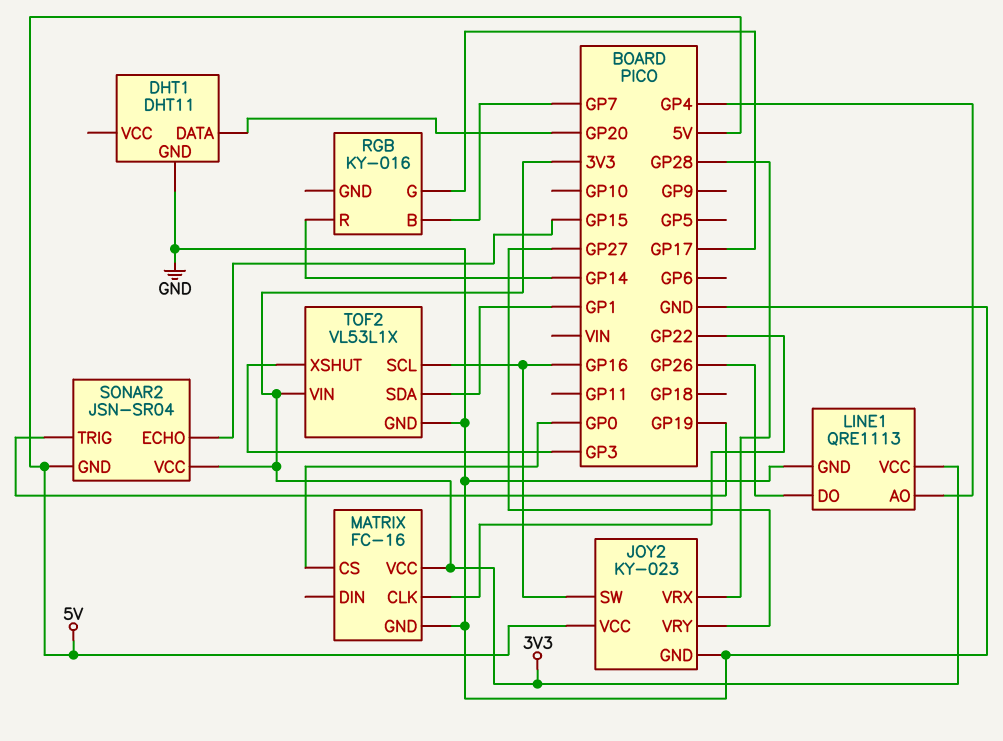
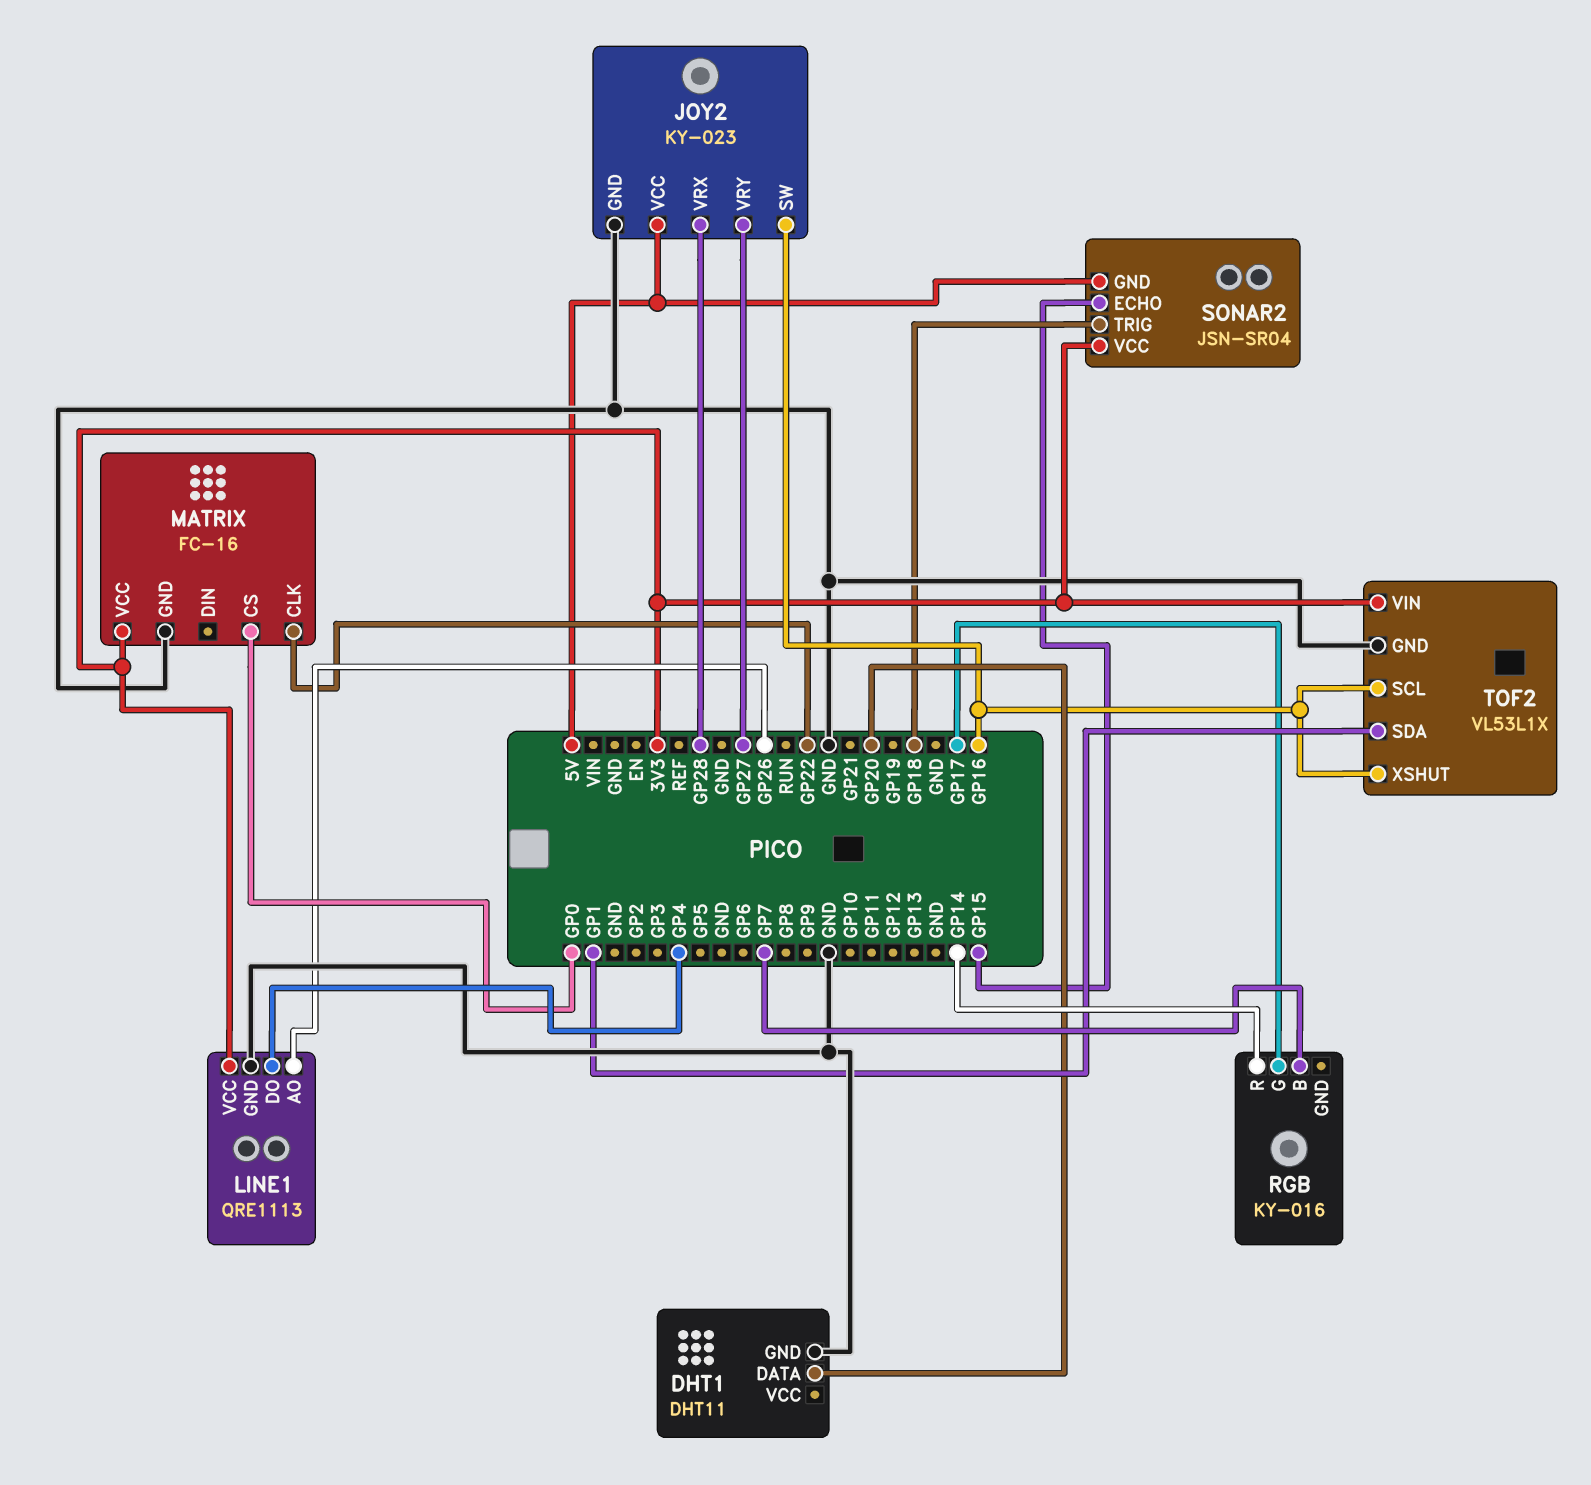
LINE1 pin AO: GP4 -> GP26
LINE1 pin DO: GP26 -> GP4
SONAR2 pin TRIG: GP19 -> GP18
TOF2 pin XSHUT: GP3 -> GP16

